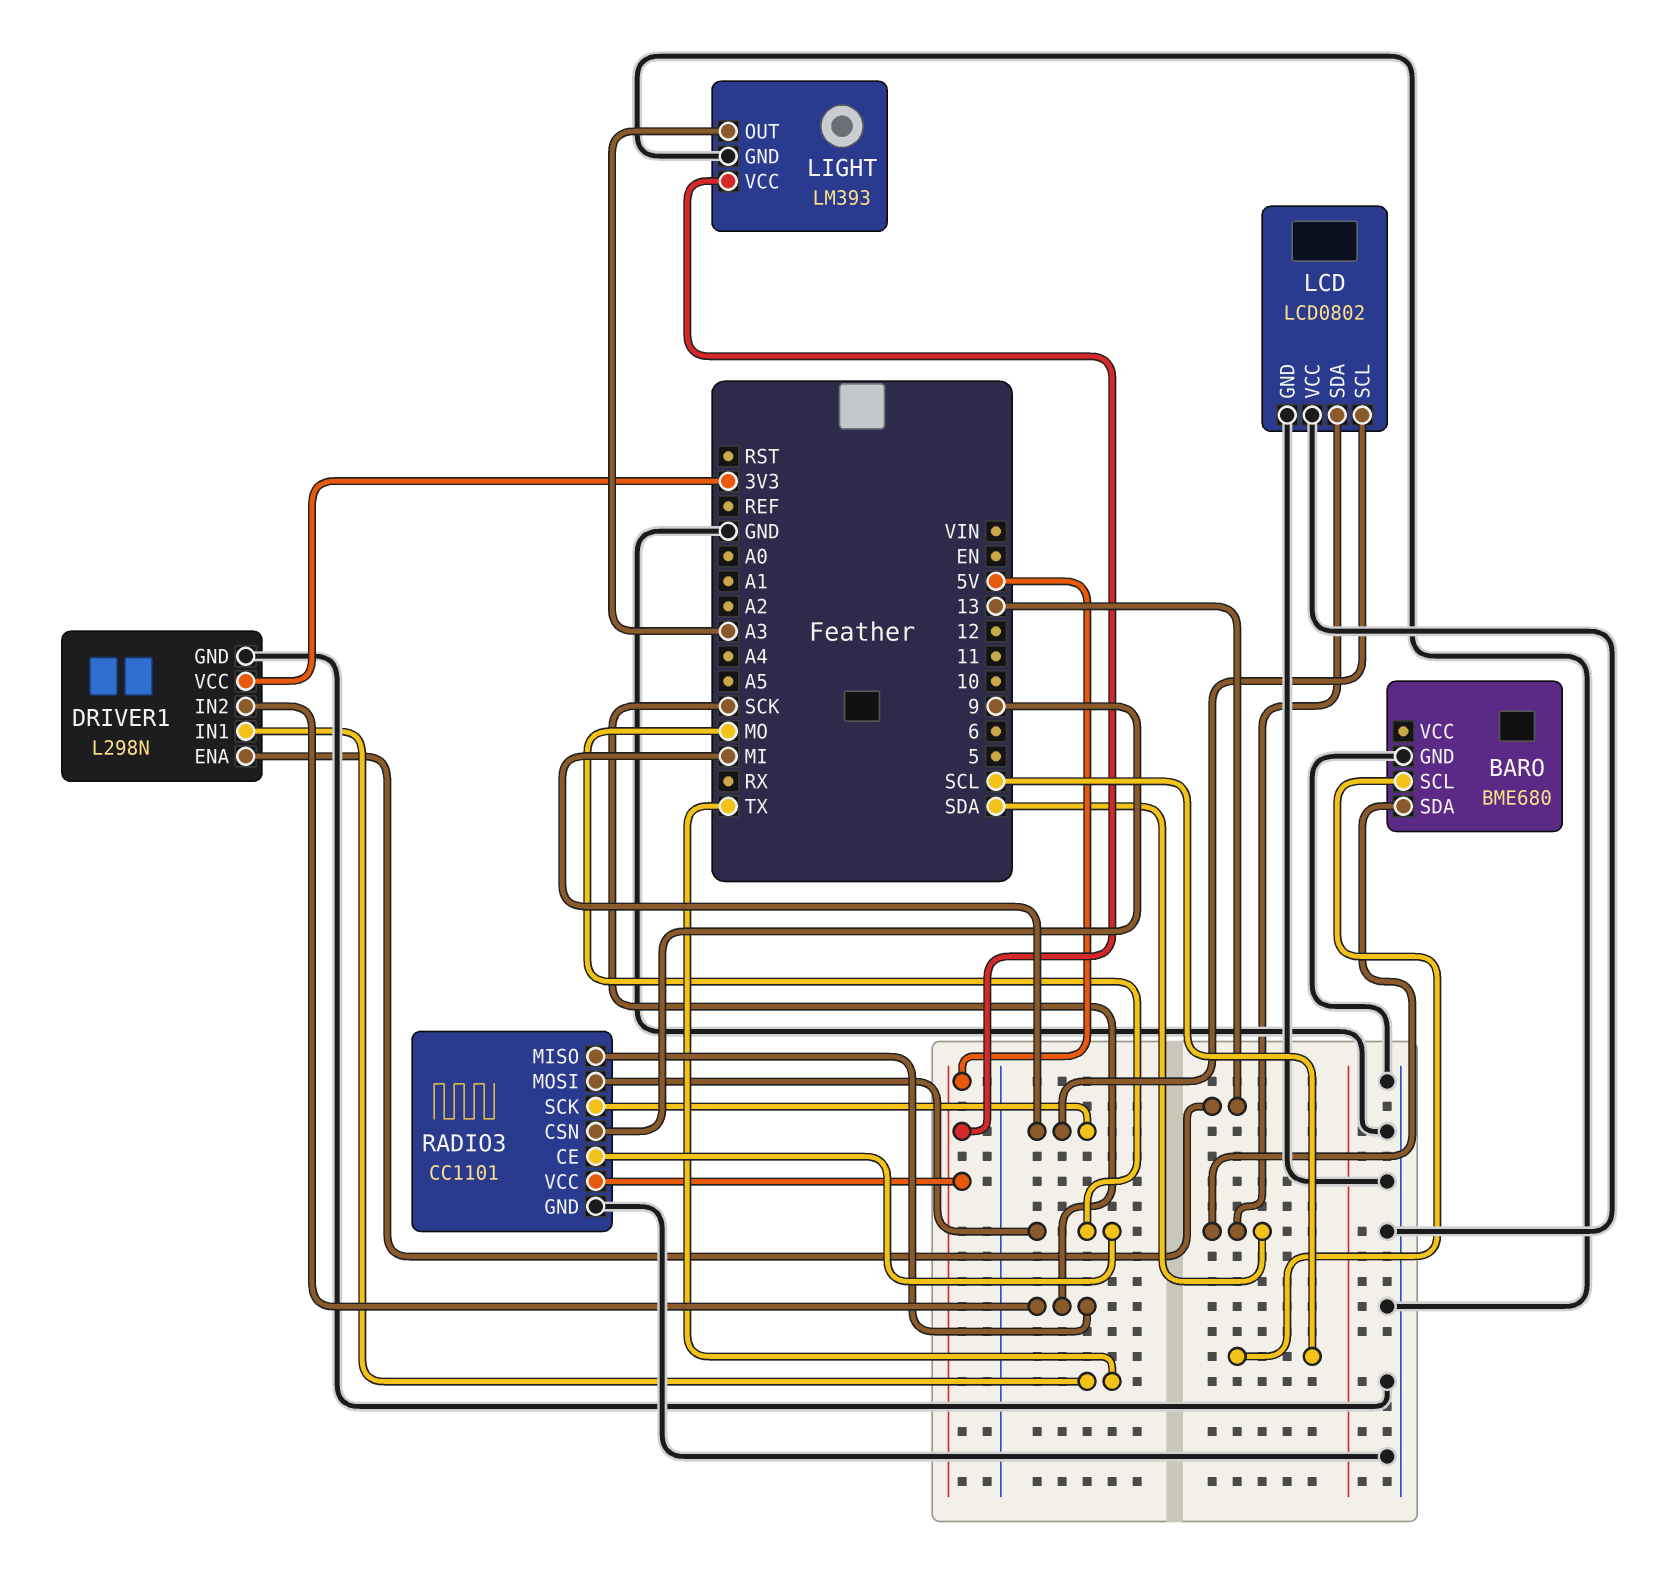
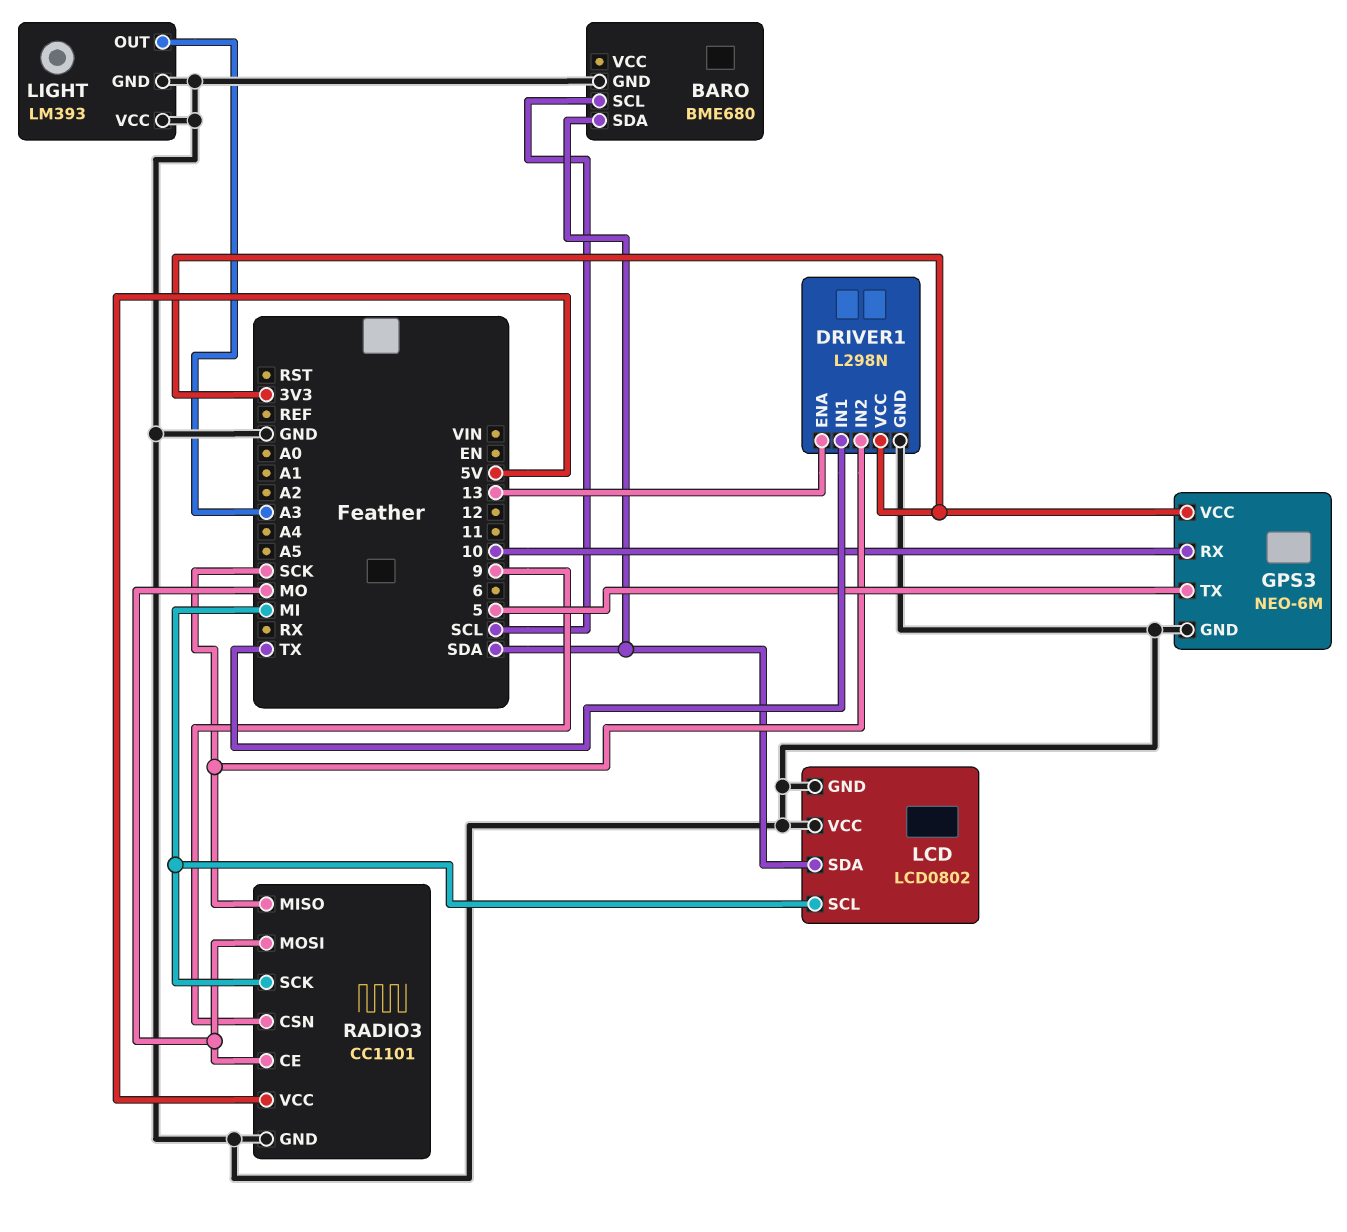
GPS3: none -> NEO-6M
GPS3 pin GND: none -> GND
GPS3 pin RX: none -> 10
GPS3 pin TX: none -> 5
GPS3 pin VCC: none -> 3V3
LIGHT pin VCC: 5V -> GND

